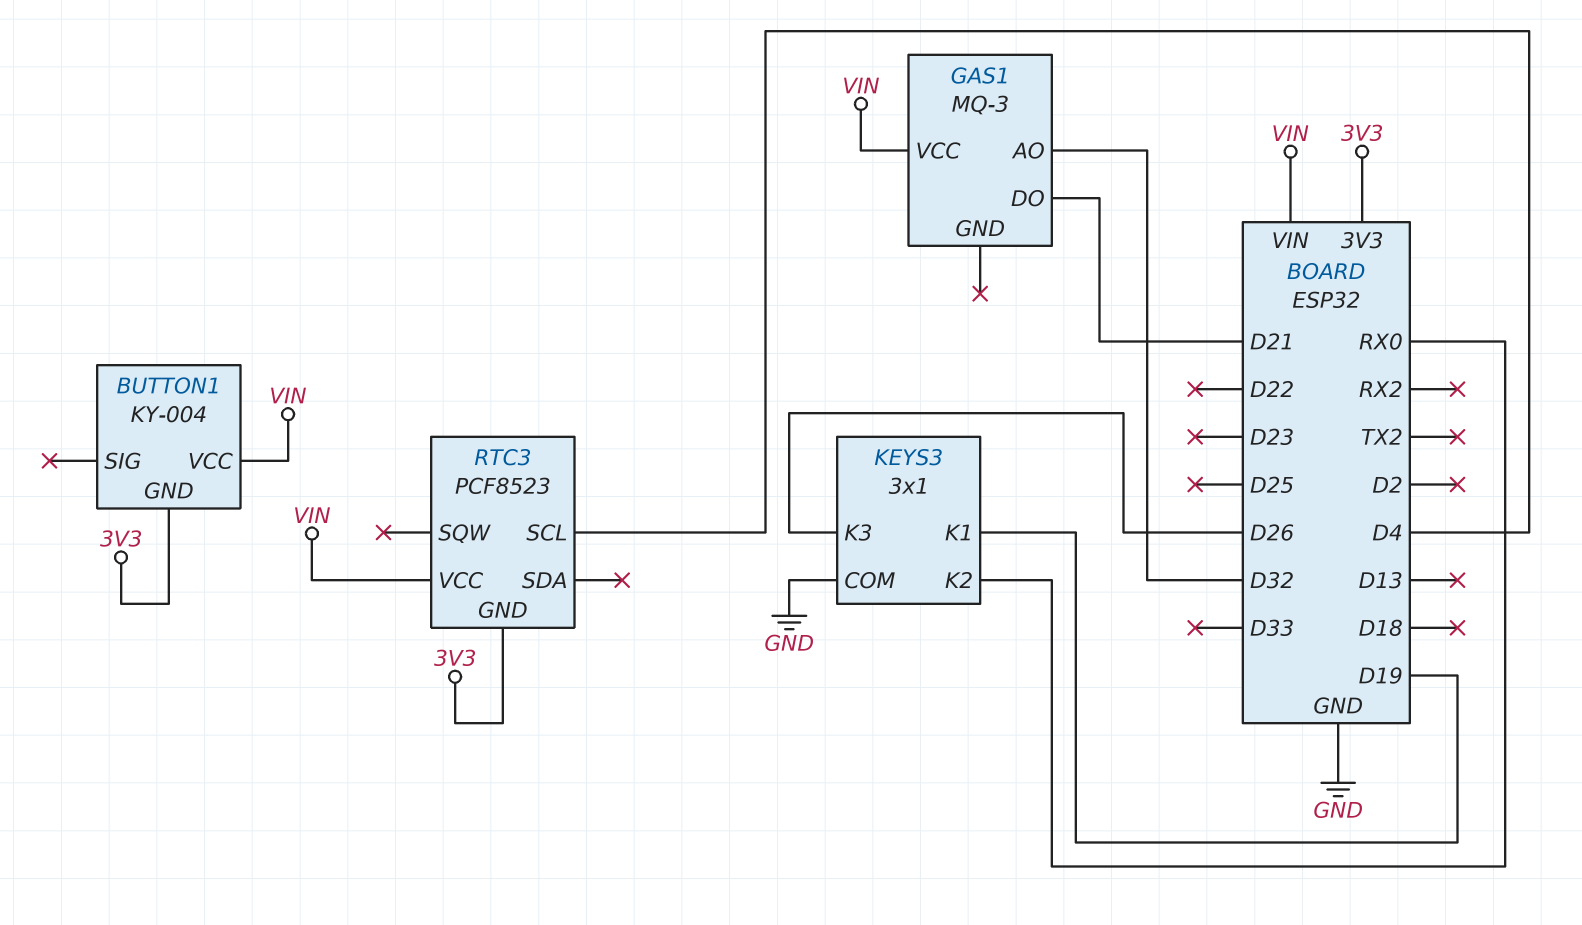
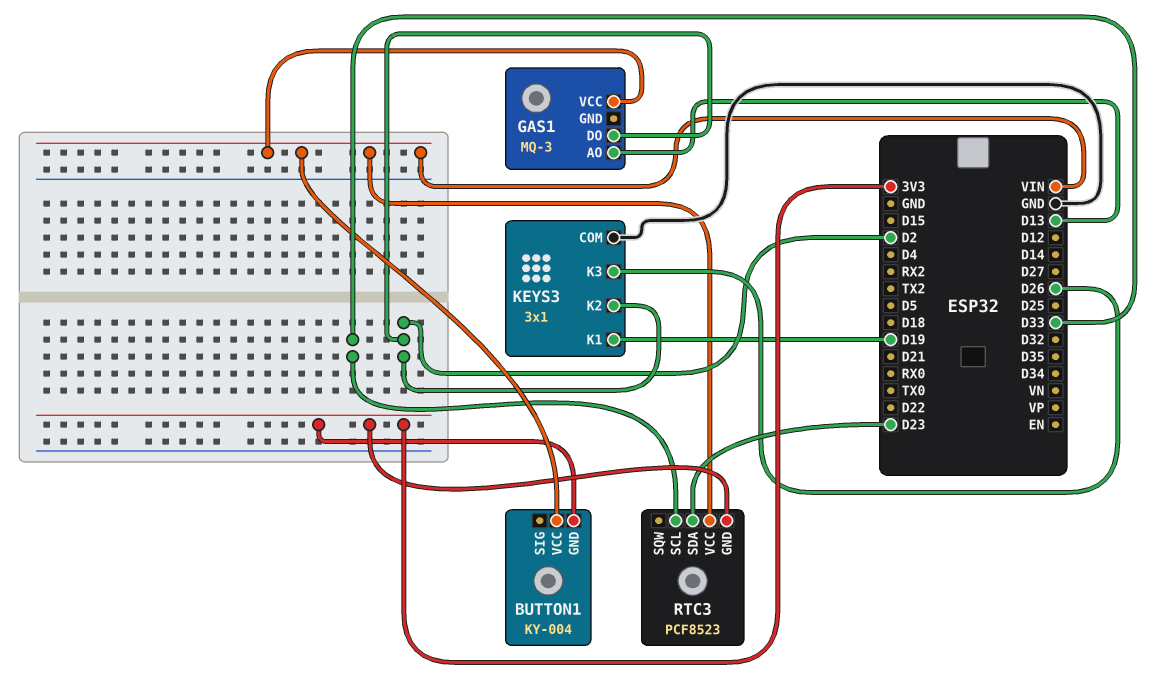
GAS1 pin AO: D32 -> D13
GAS1 pin DO: D21 -> D2
KEYS3 pin K2: RX0 -> D2
RTC3 pin SCL: D4 -> D33
RTC3 pin SDA: none -> D23

